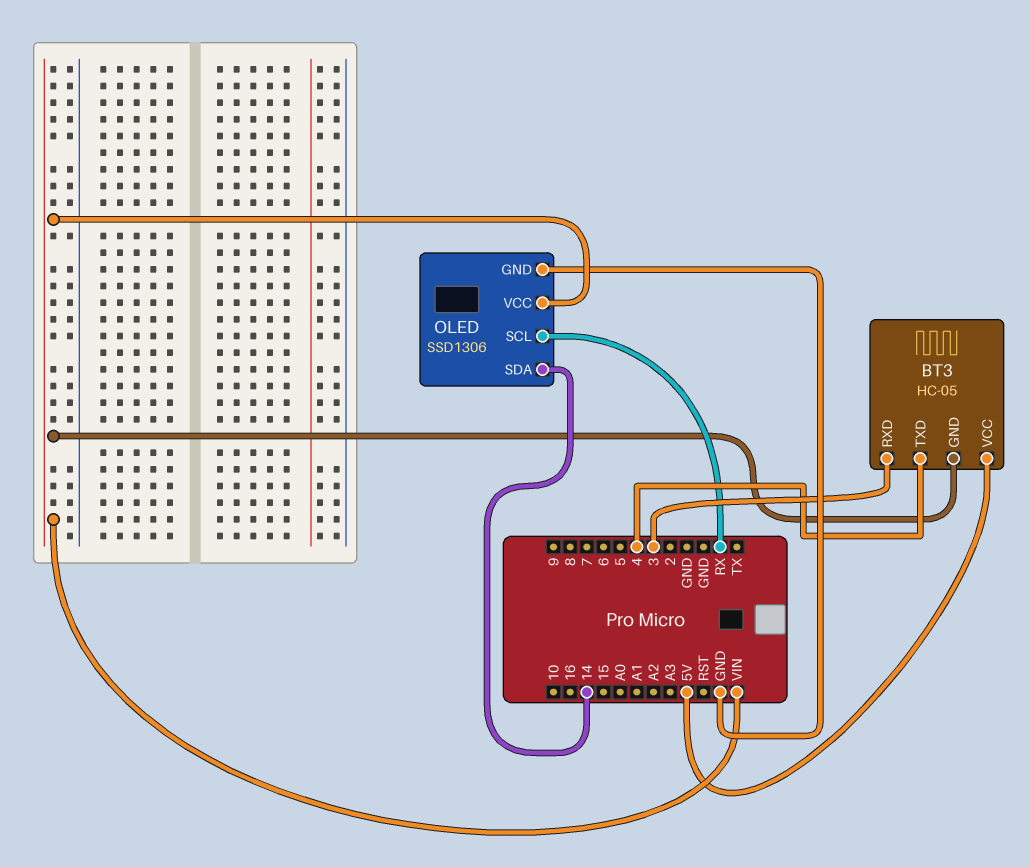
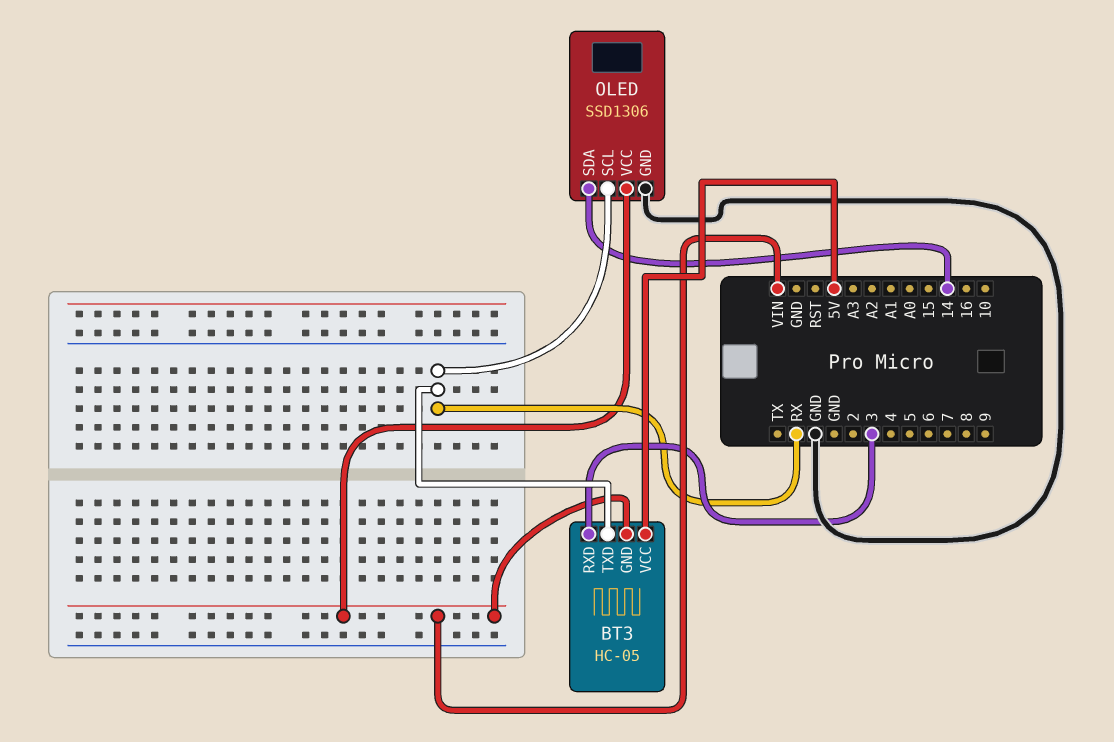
BT3 pin TXD: 4 -> RX

